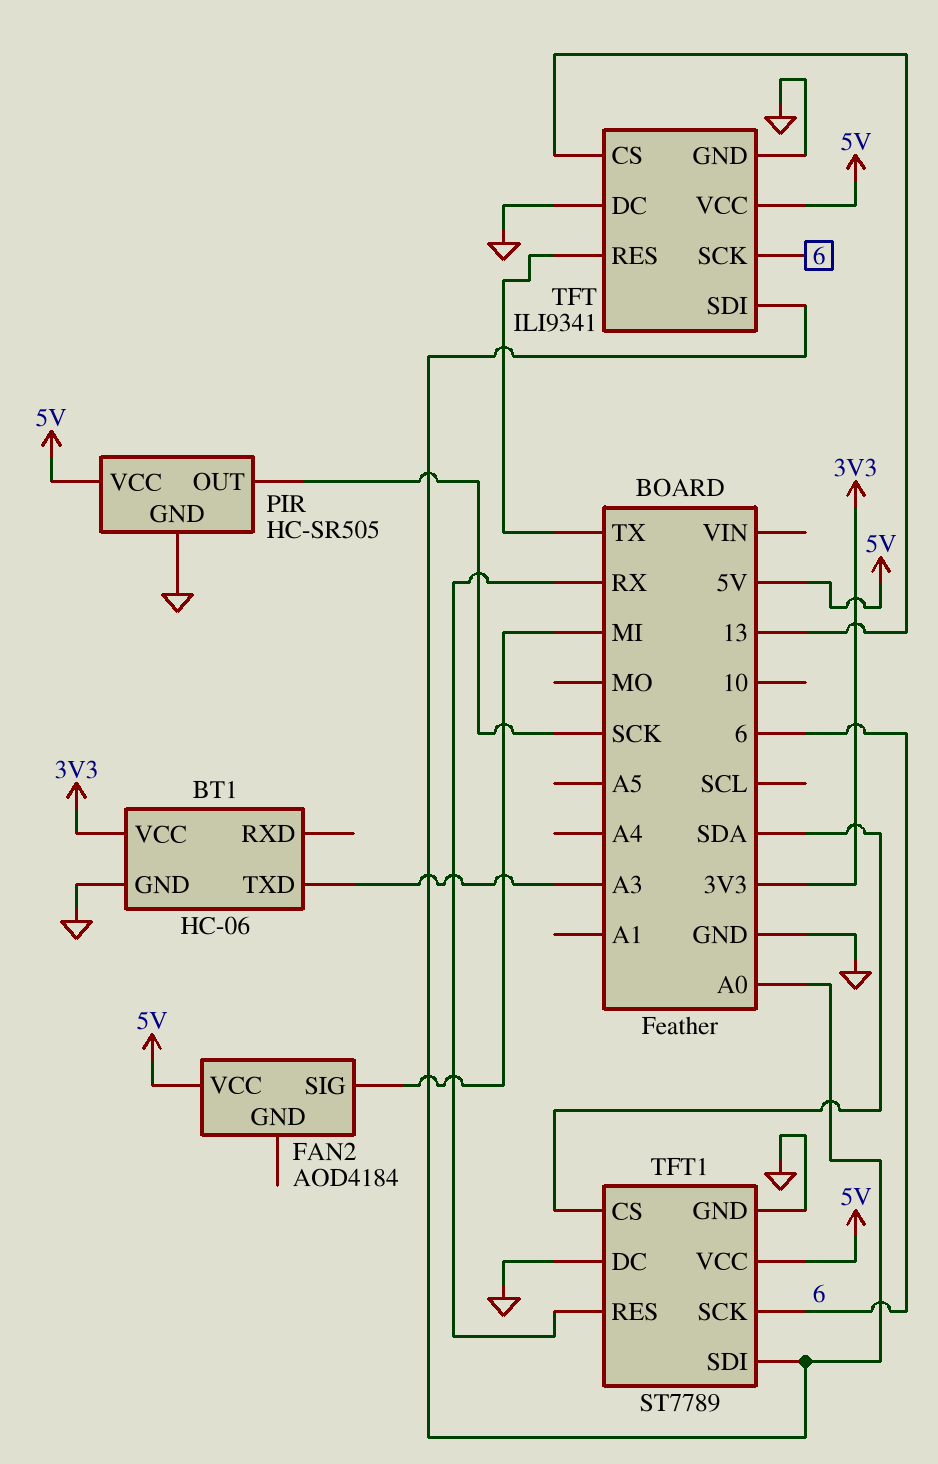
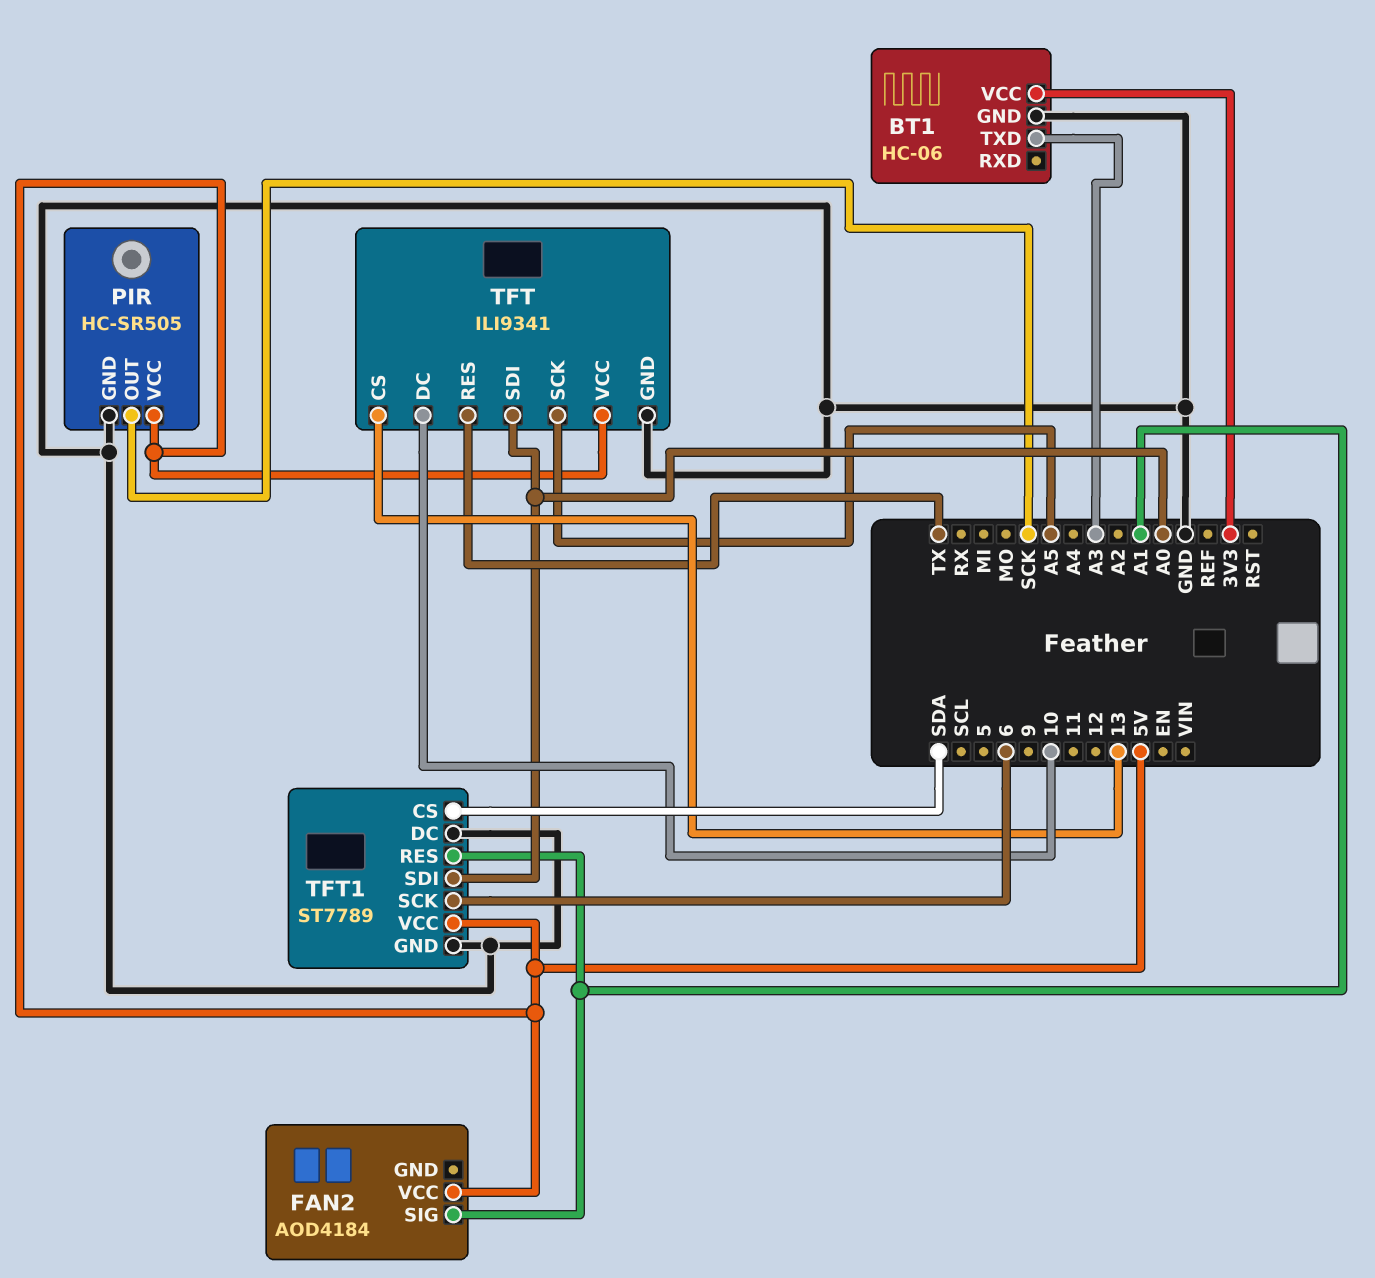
FAN2 pin SIG: MI -> A1
TFT pin DC: GND -> 10
TFT pin SCK: 6 -> A5
TFT1 pin RES: RX -> A1

